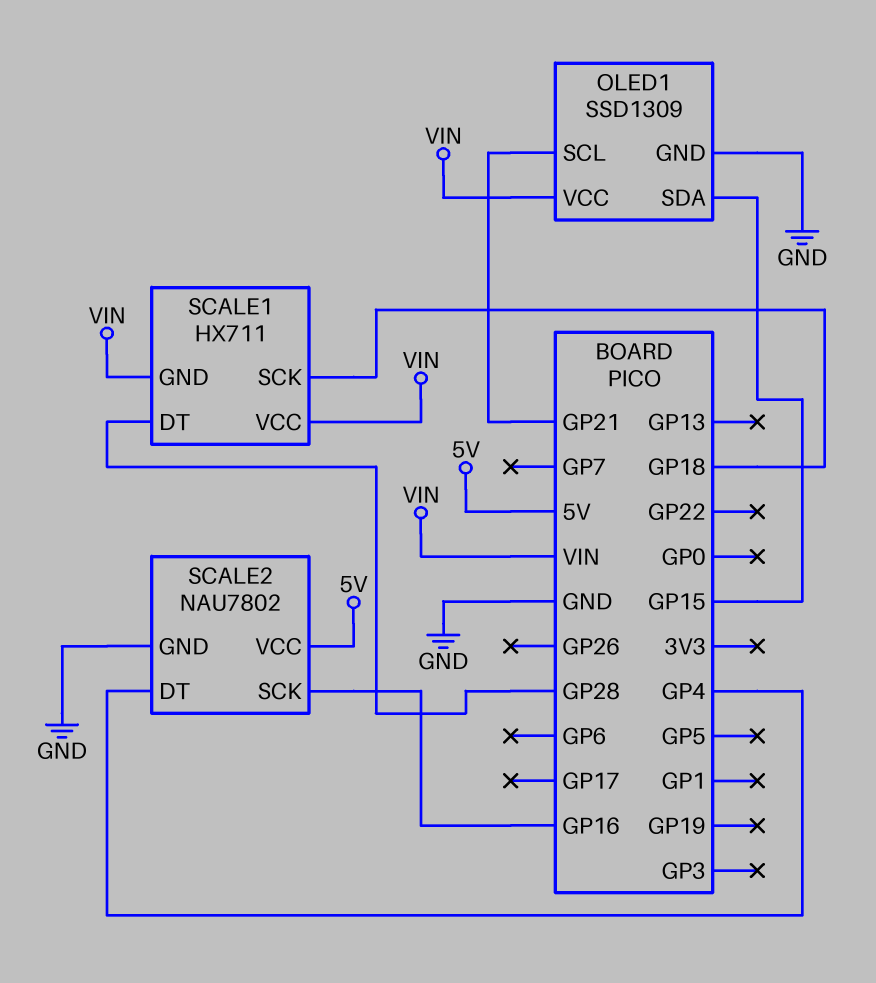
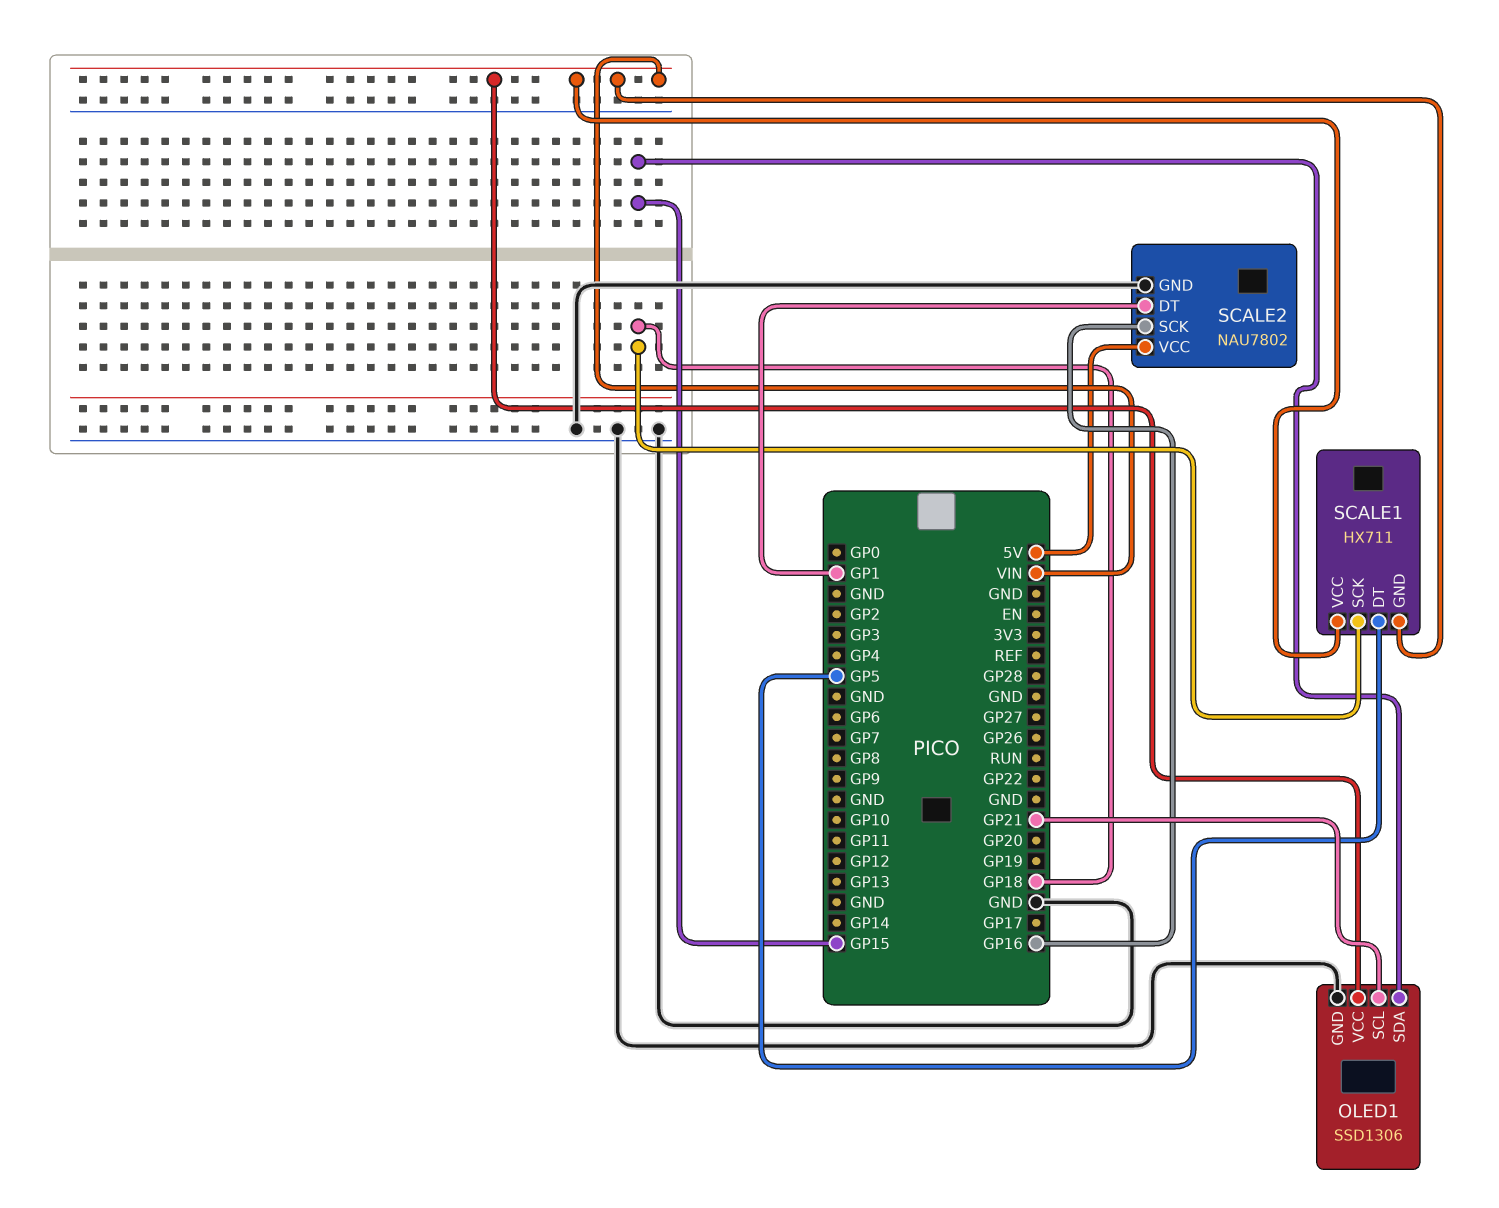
OLED1: SSD1309 -> SSD1306
SCALE1 pin DT: GP28 -> GP5
SCALE2 pin DT: GP4 -> GP1

